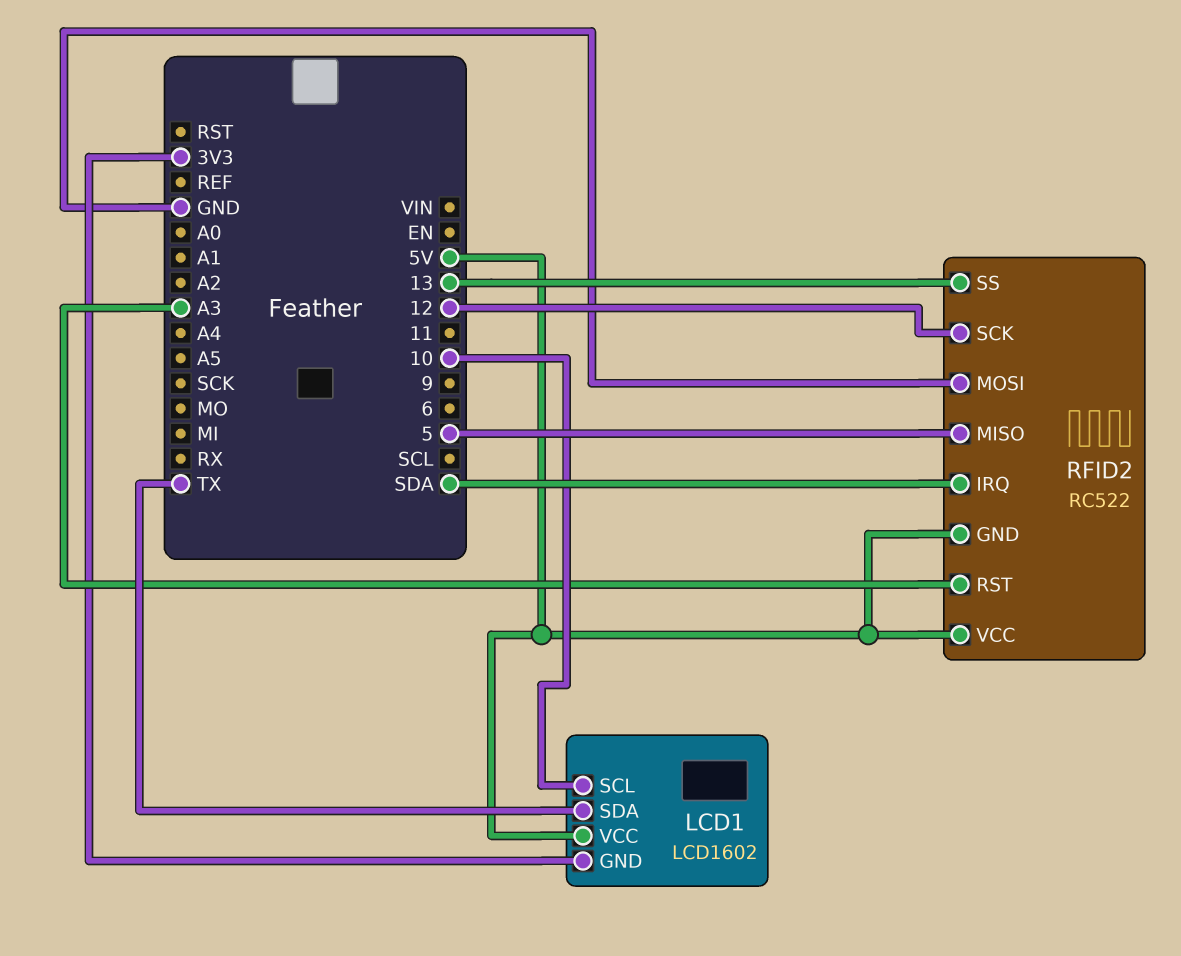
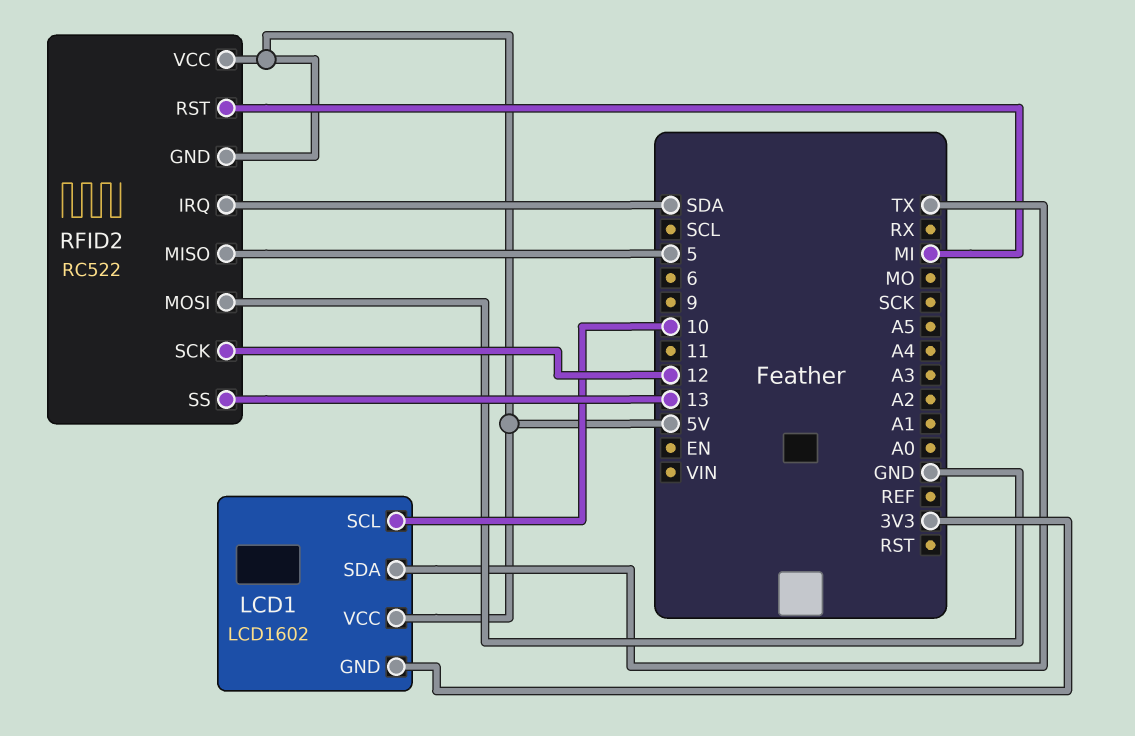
RFID2 pin RST: A3 -> MI

